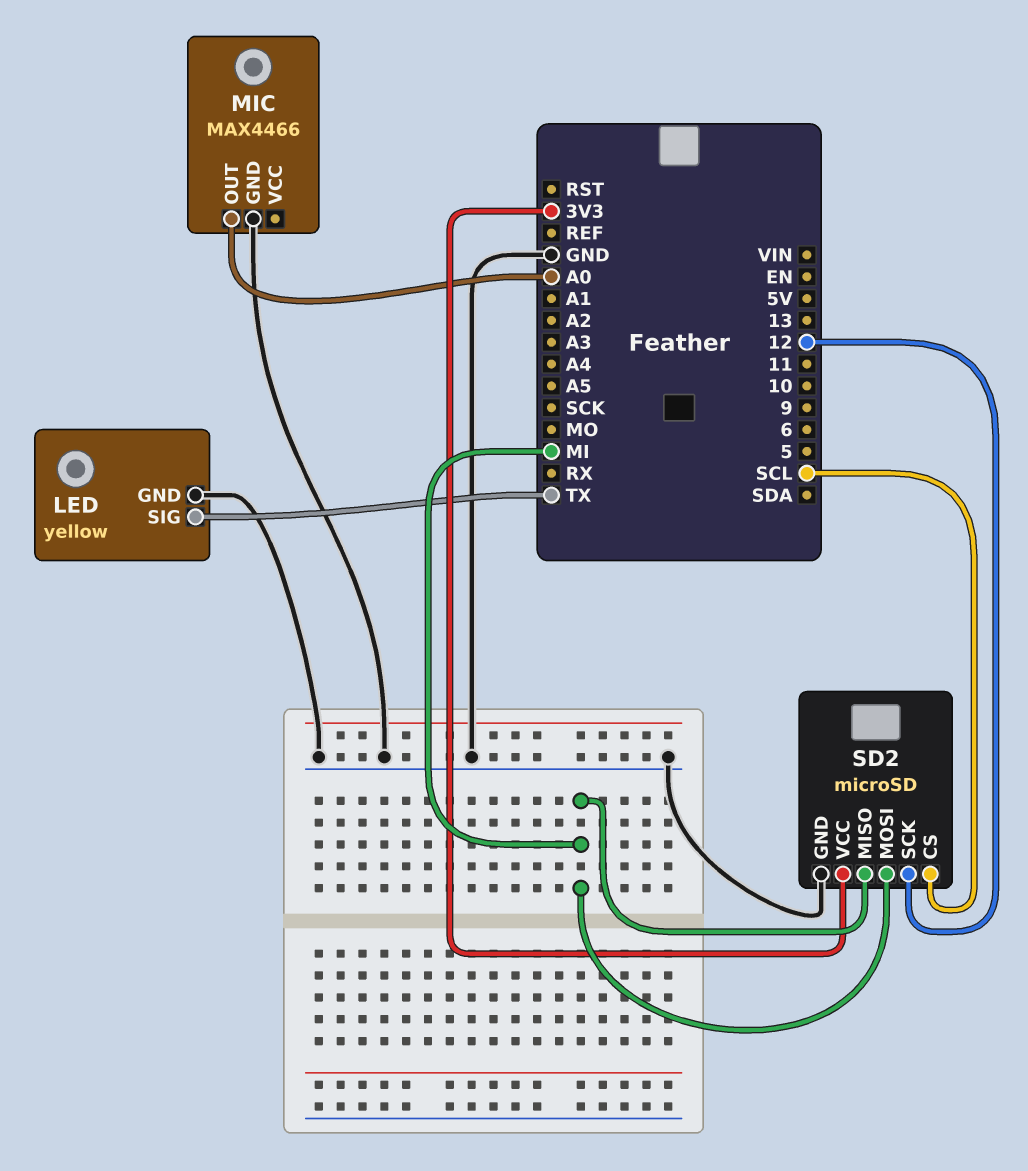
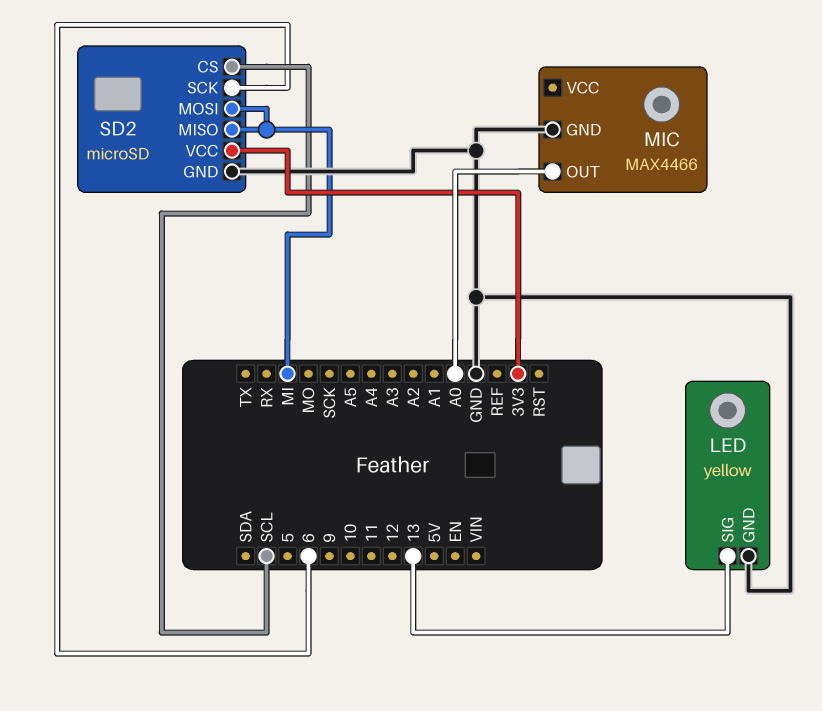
LED pin SIG: TX -> 13
SD2 pin SCK: 12 -> 6

